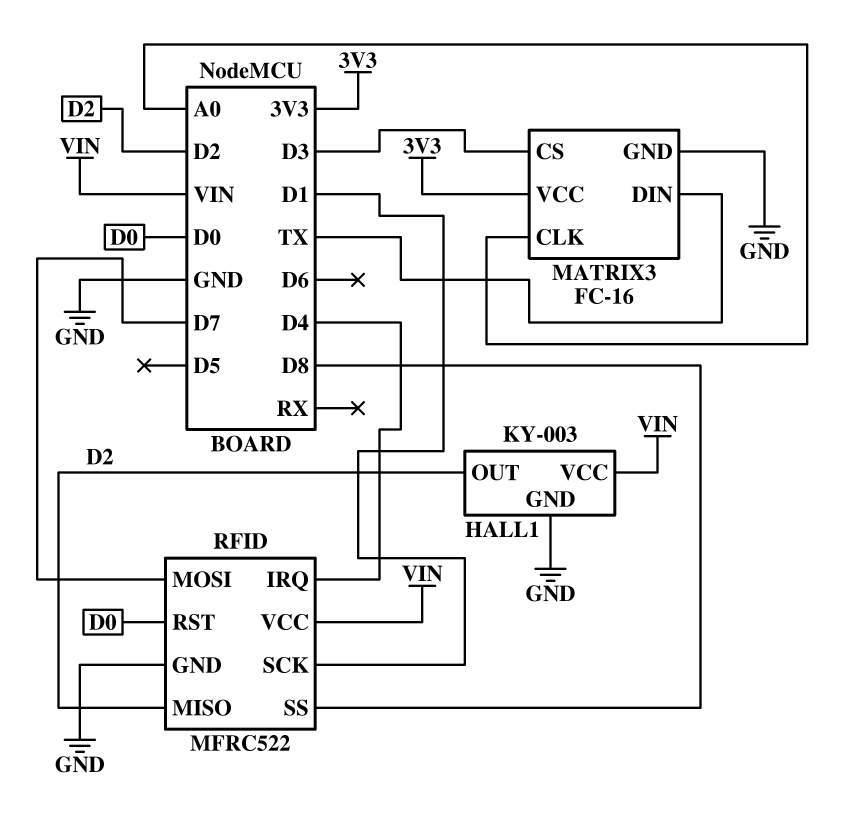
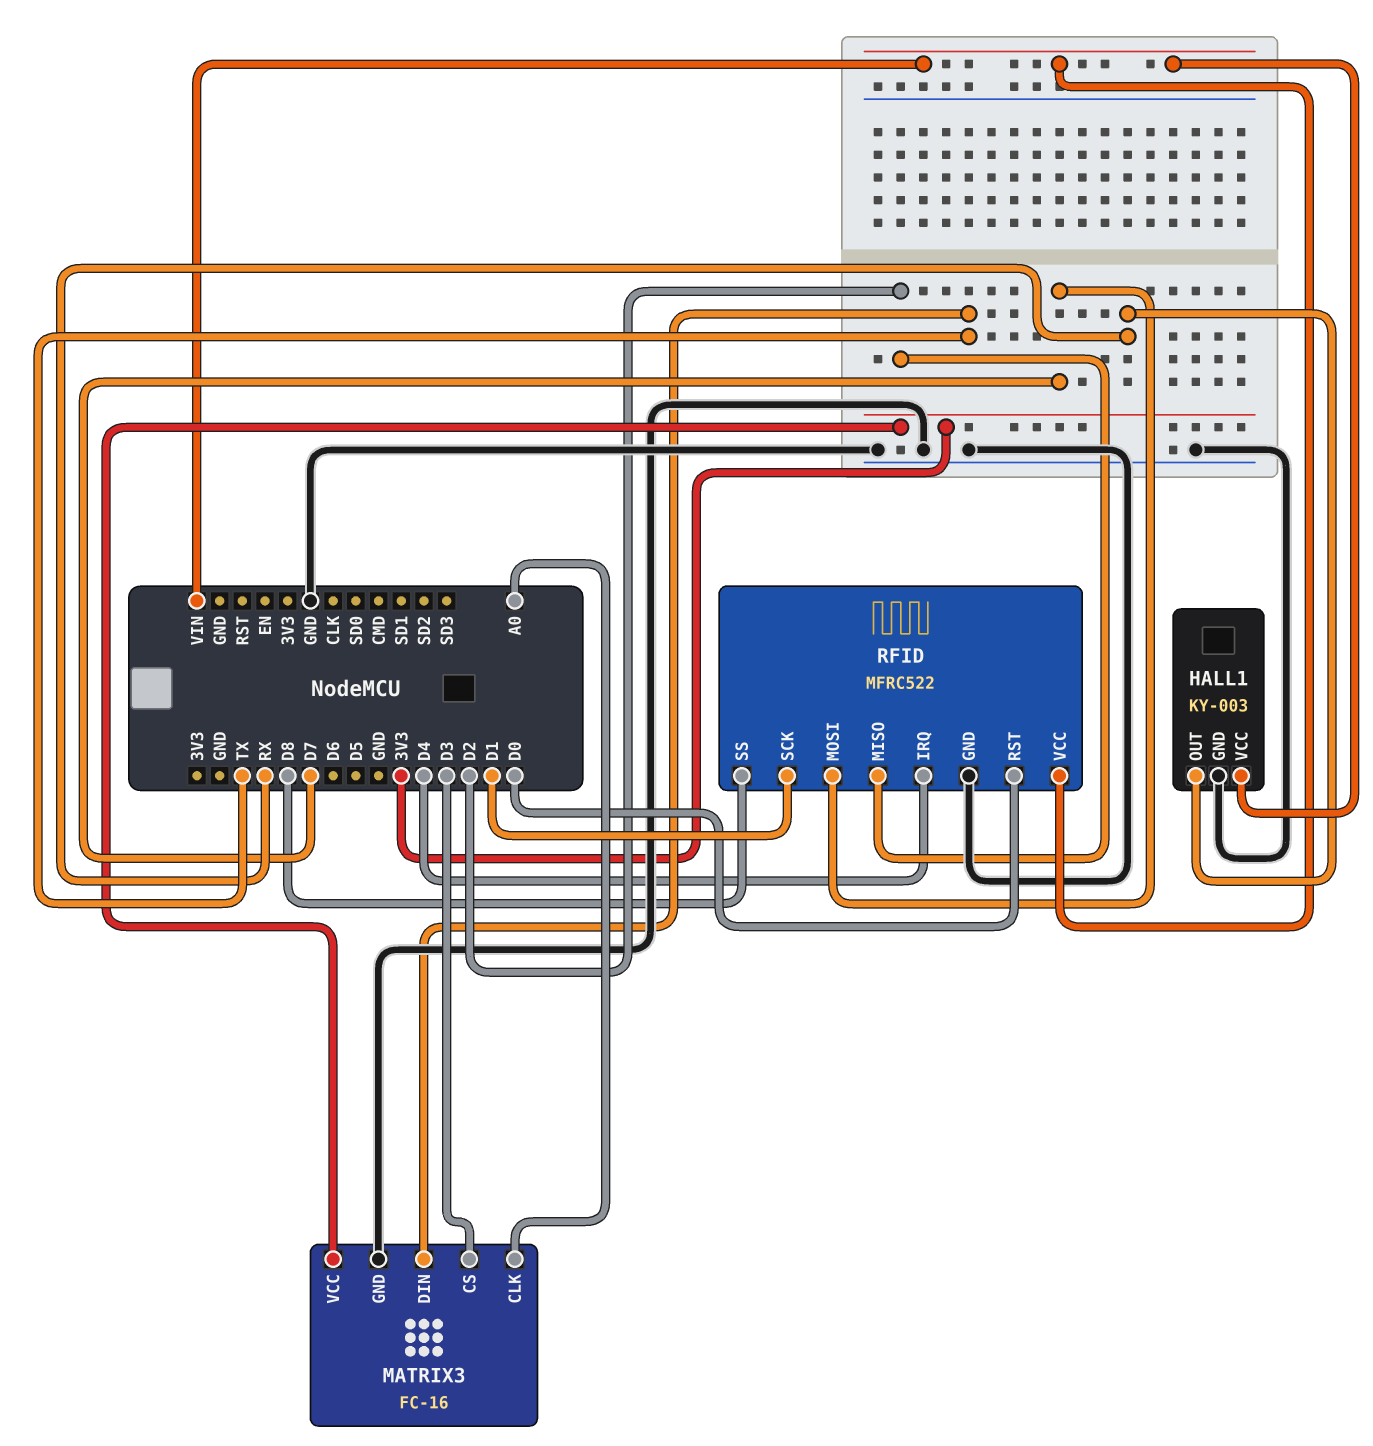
HALL1 pin OUT: D2 -> RX

